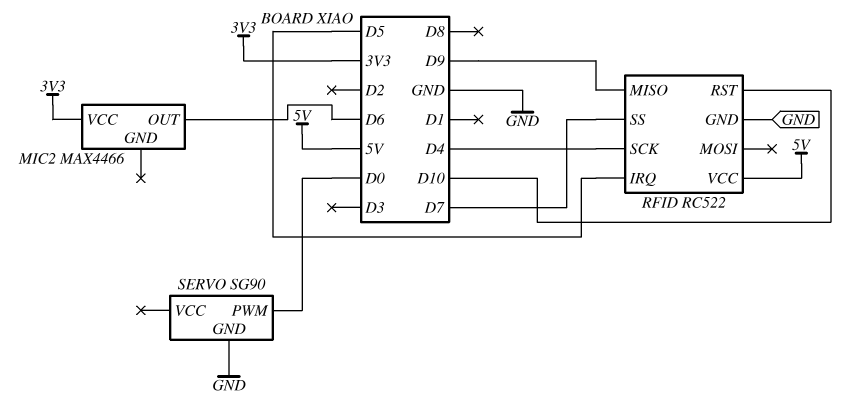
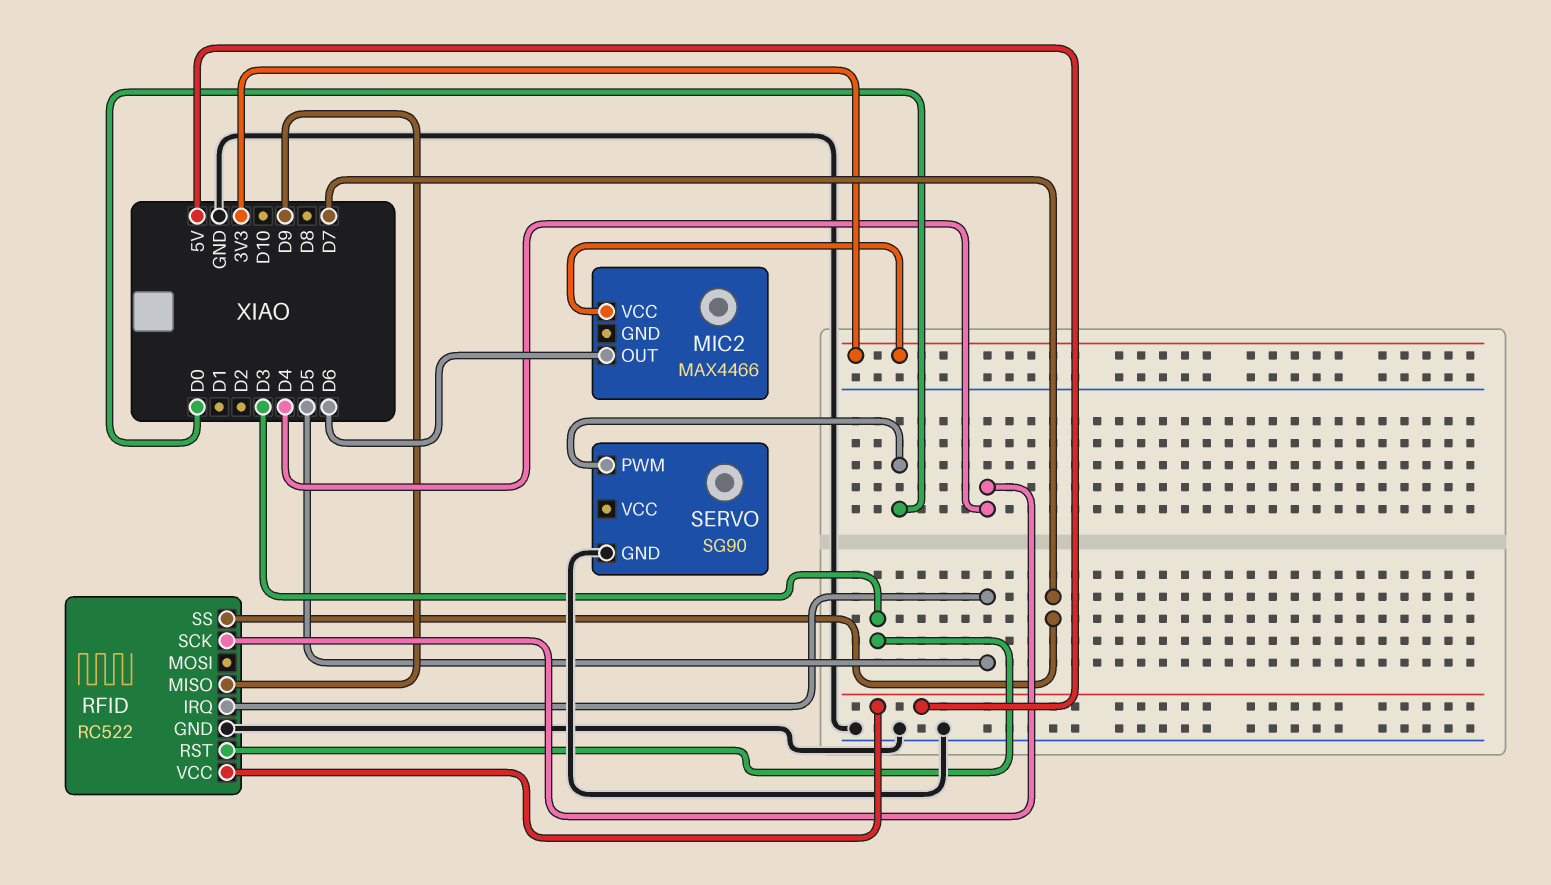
RFID pin RST: D10 -> D3

